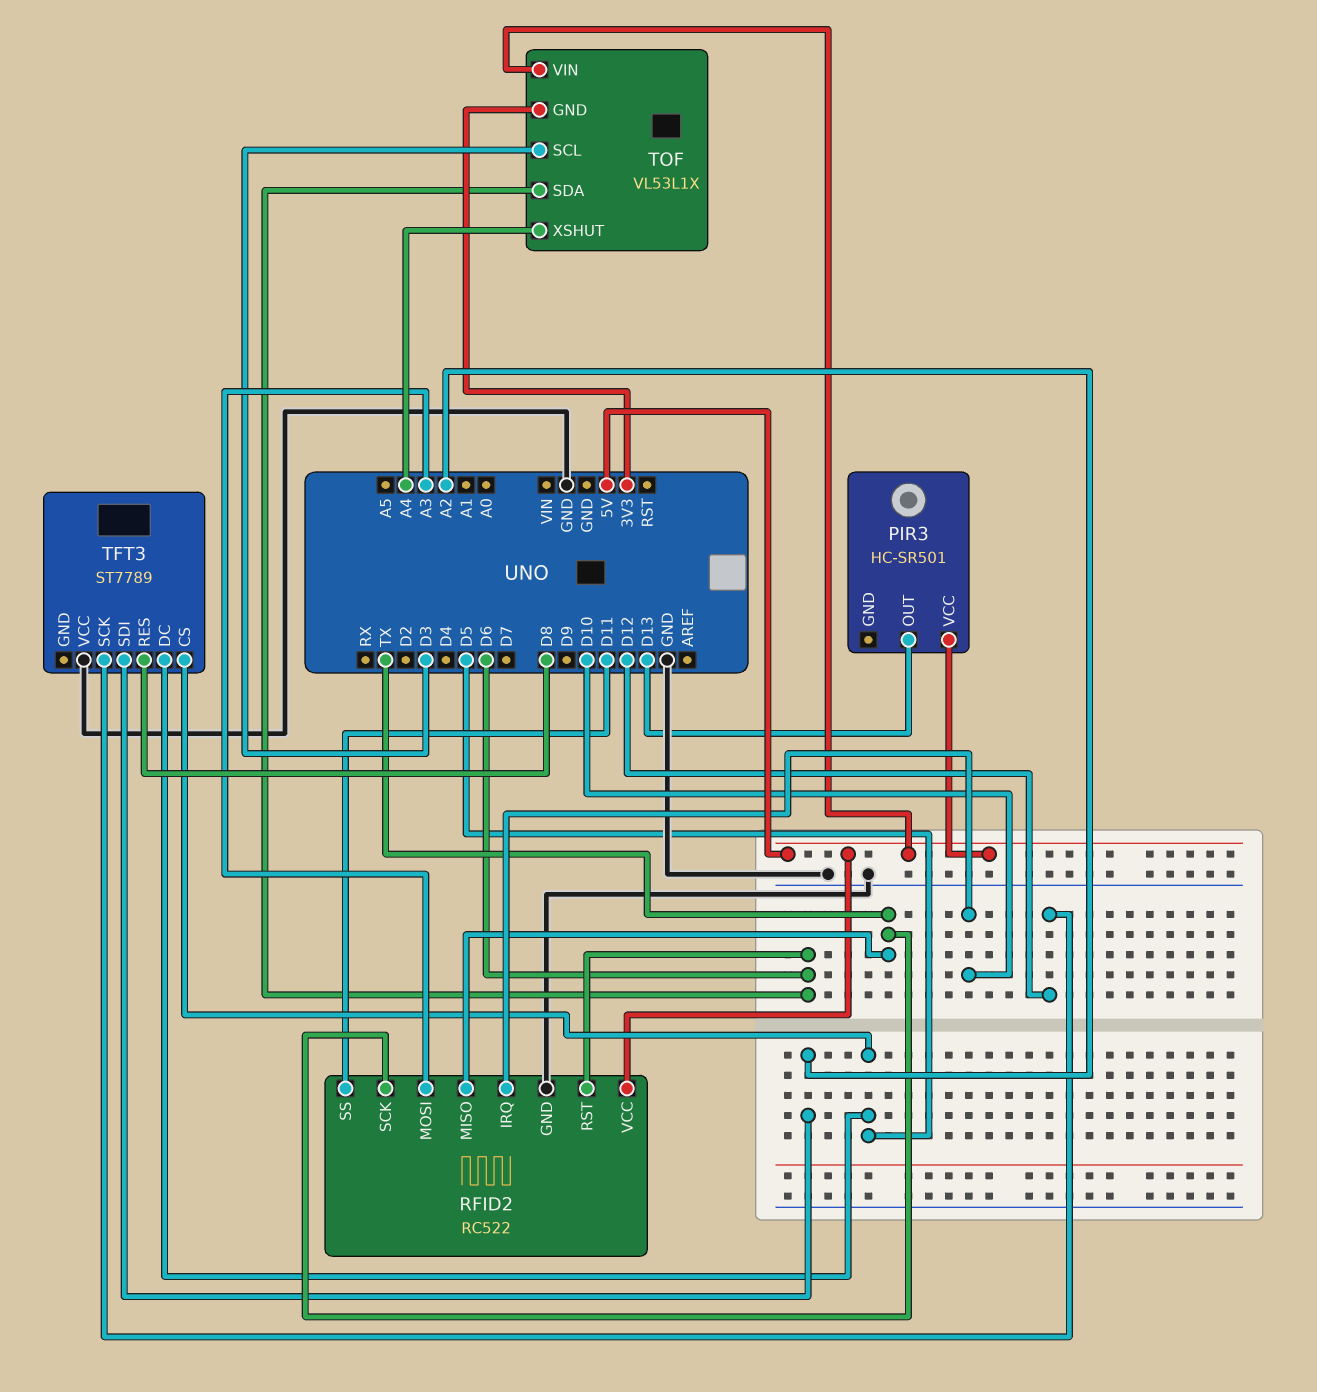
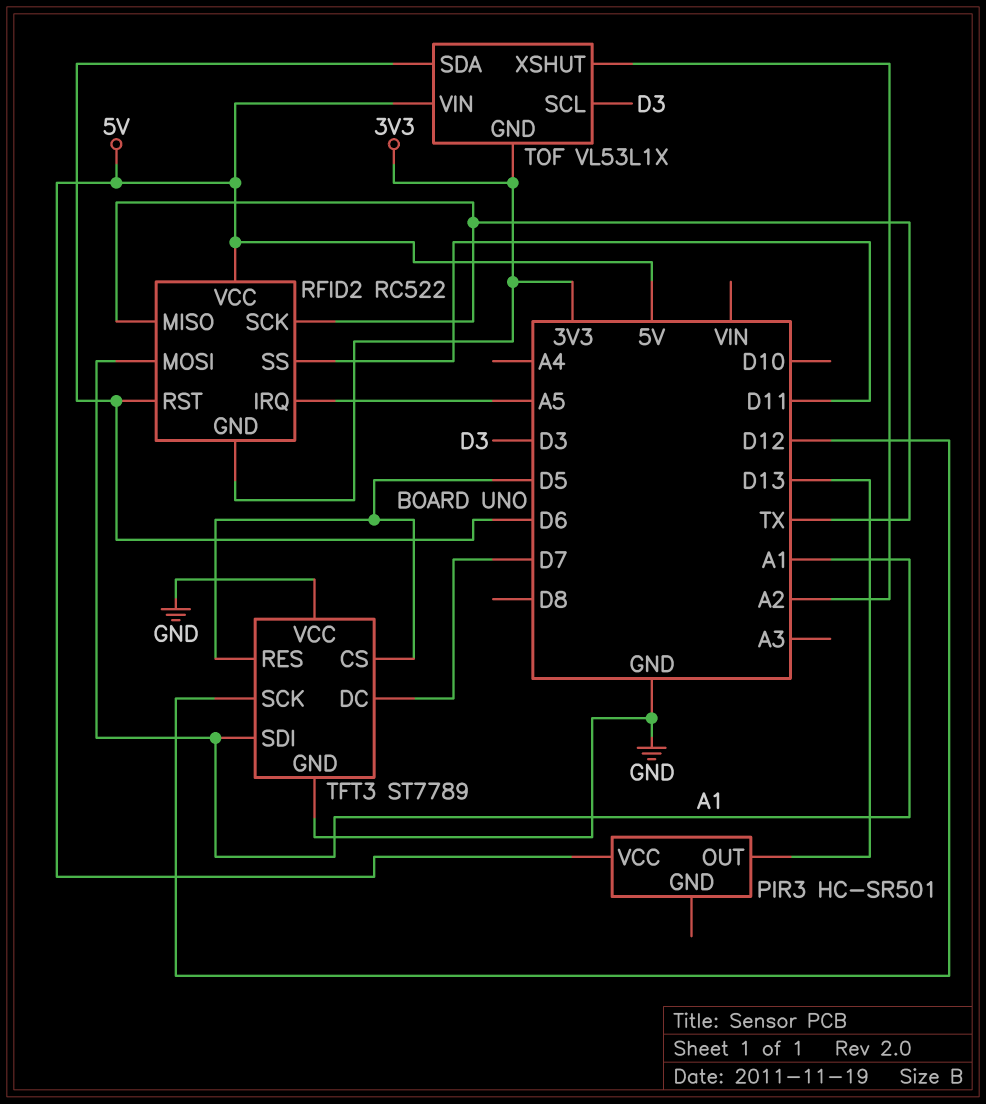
RFID2 pin GND: GND -> 3V3
RFID2 pin IRQ: D10 -> A5
RFID2 pin MOSI: A3 -> A1
TFT3 pin DC: D5 -> D7
TFT3 pin GND: none -> GND
TFT3 pin RES: D8 -> D5
TFT3 pin SDI: A2 -> A1
TOF pin XSHUT: A4 -> A2

